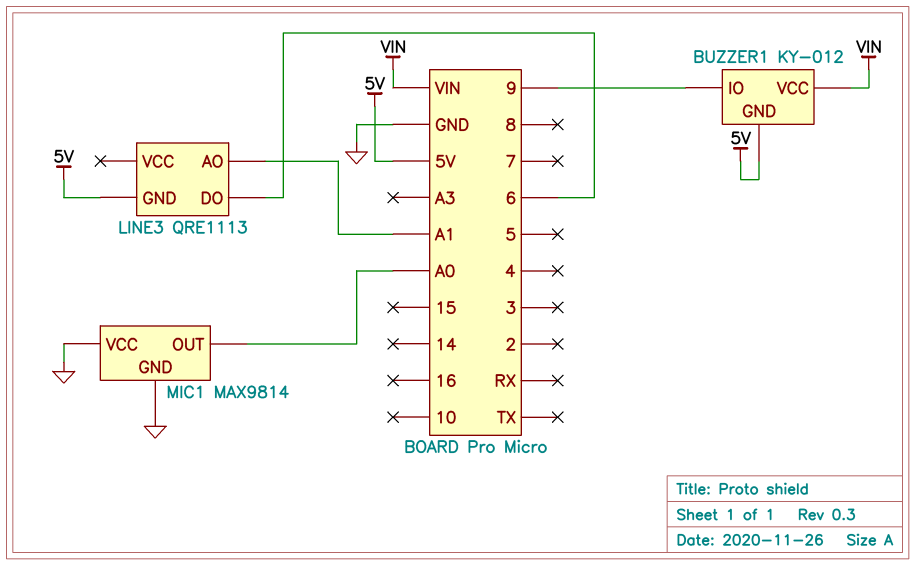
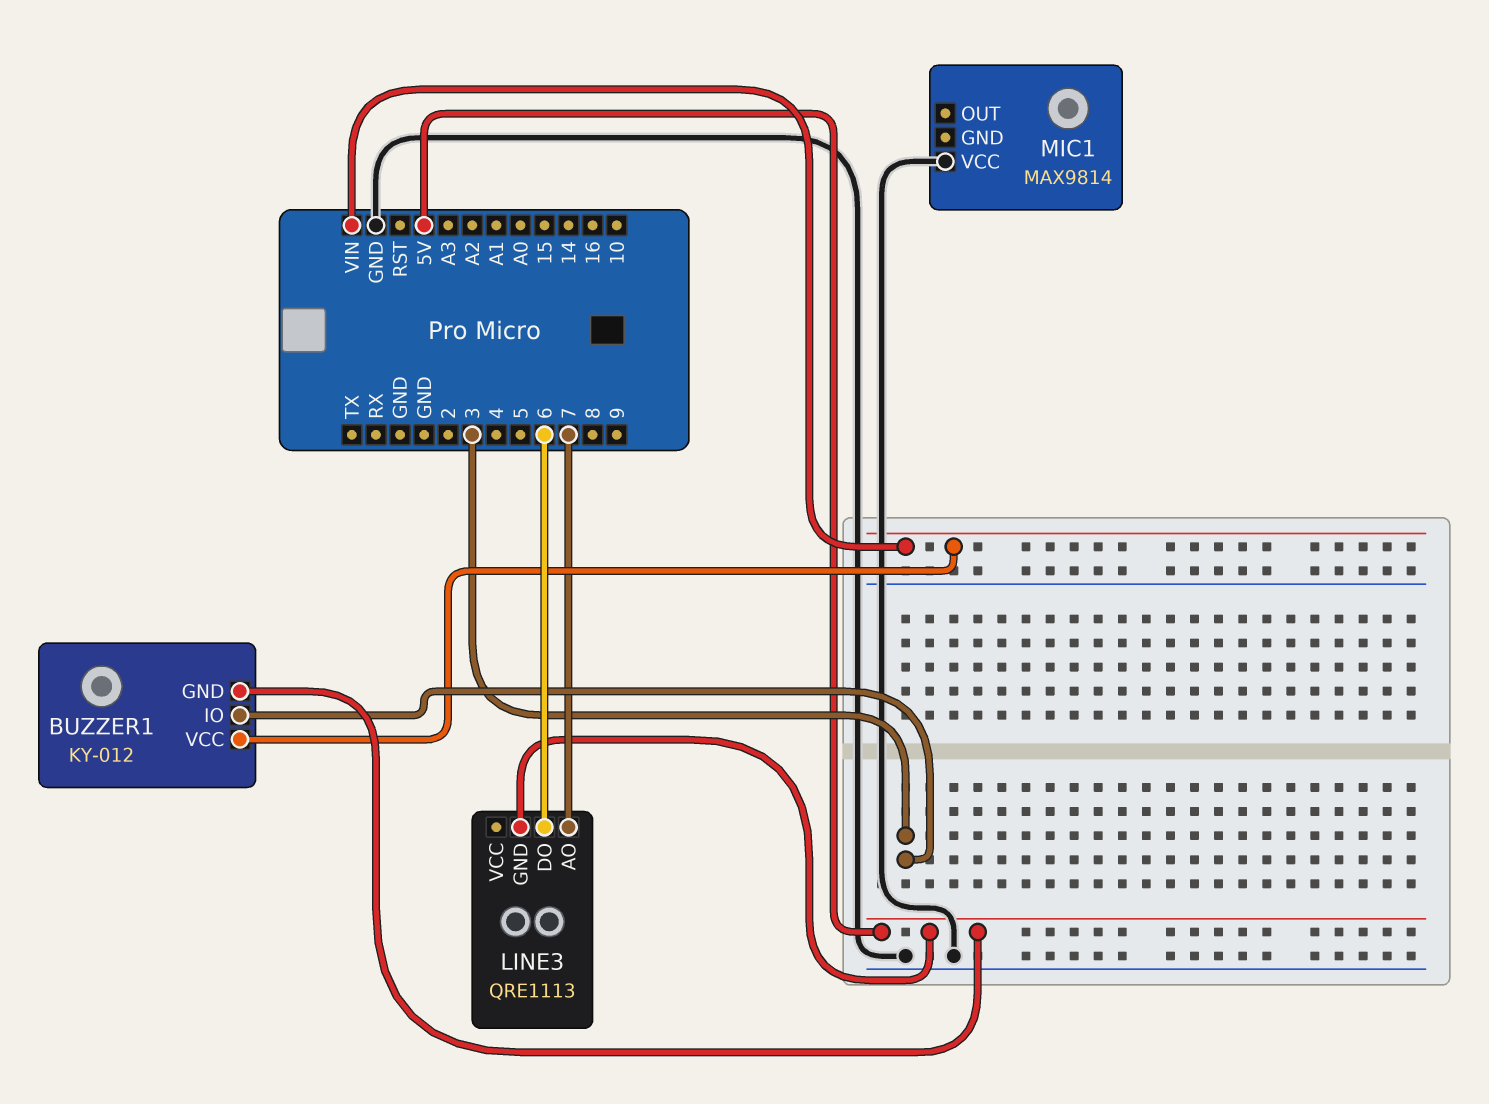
BUZZER1 pin IO: 9 -> 3
LINE3 pin AO: A1 -> 7
MIC1 pin GND: GND -> none
MIC1 pin OUT: A0 -> none

